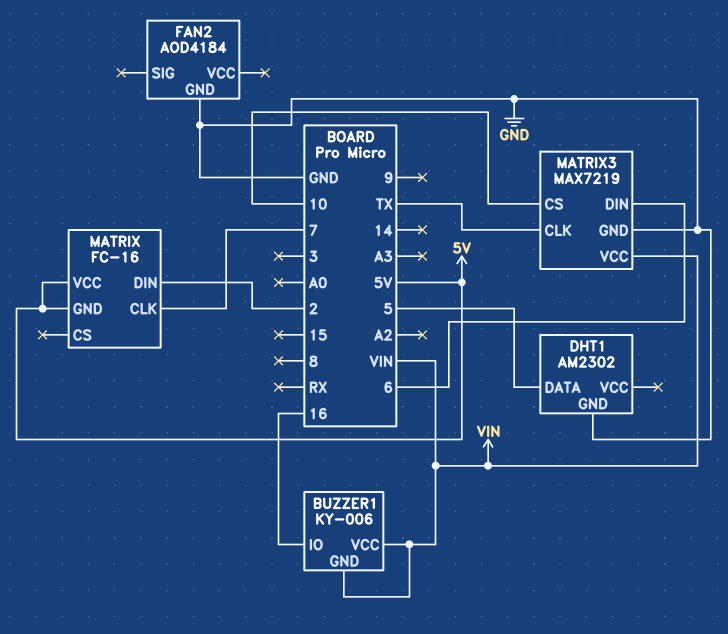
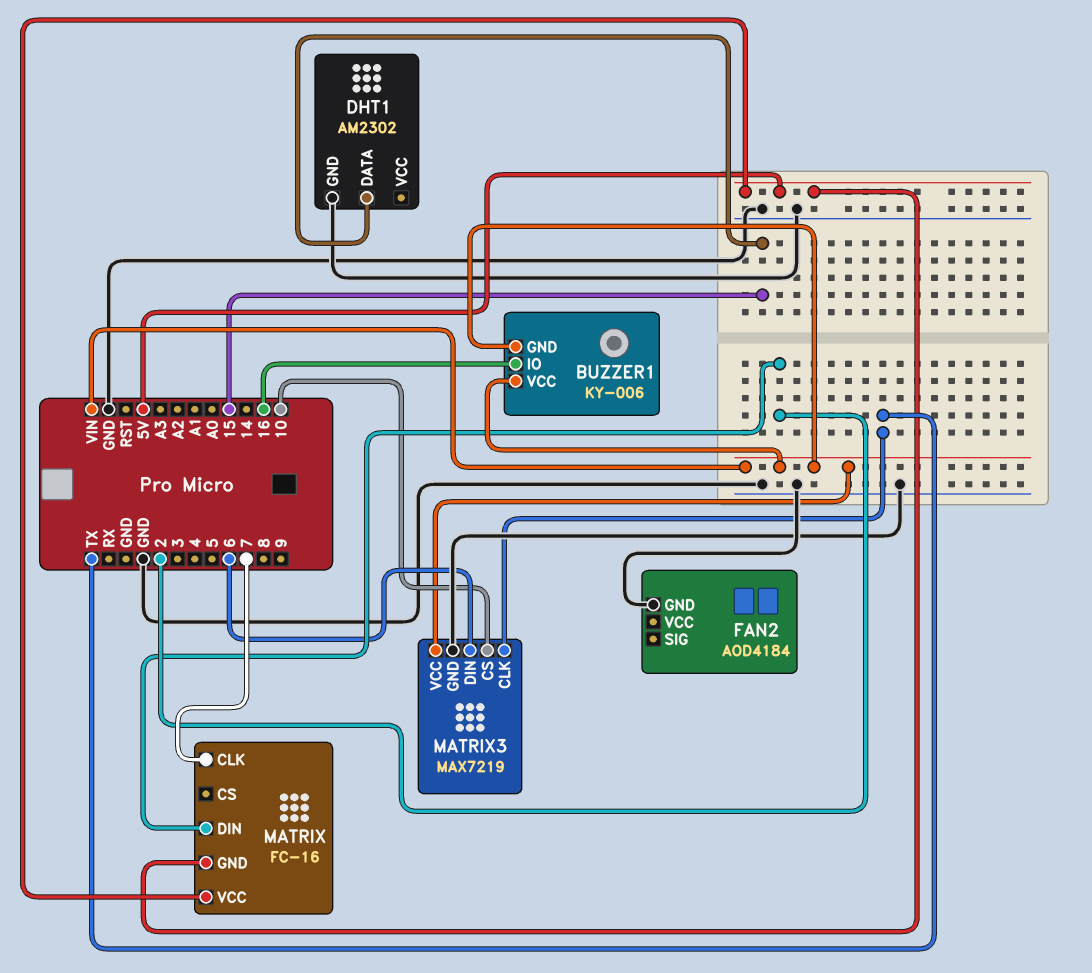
DHT1 pin DATA: 5 -> 15

